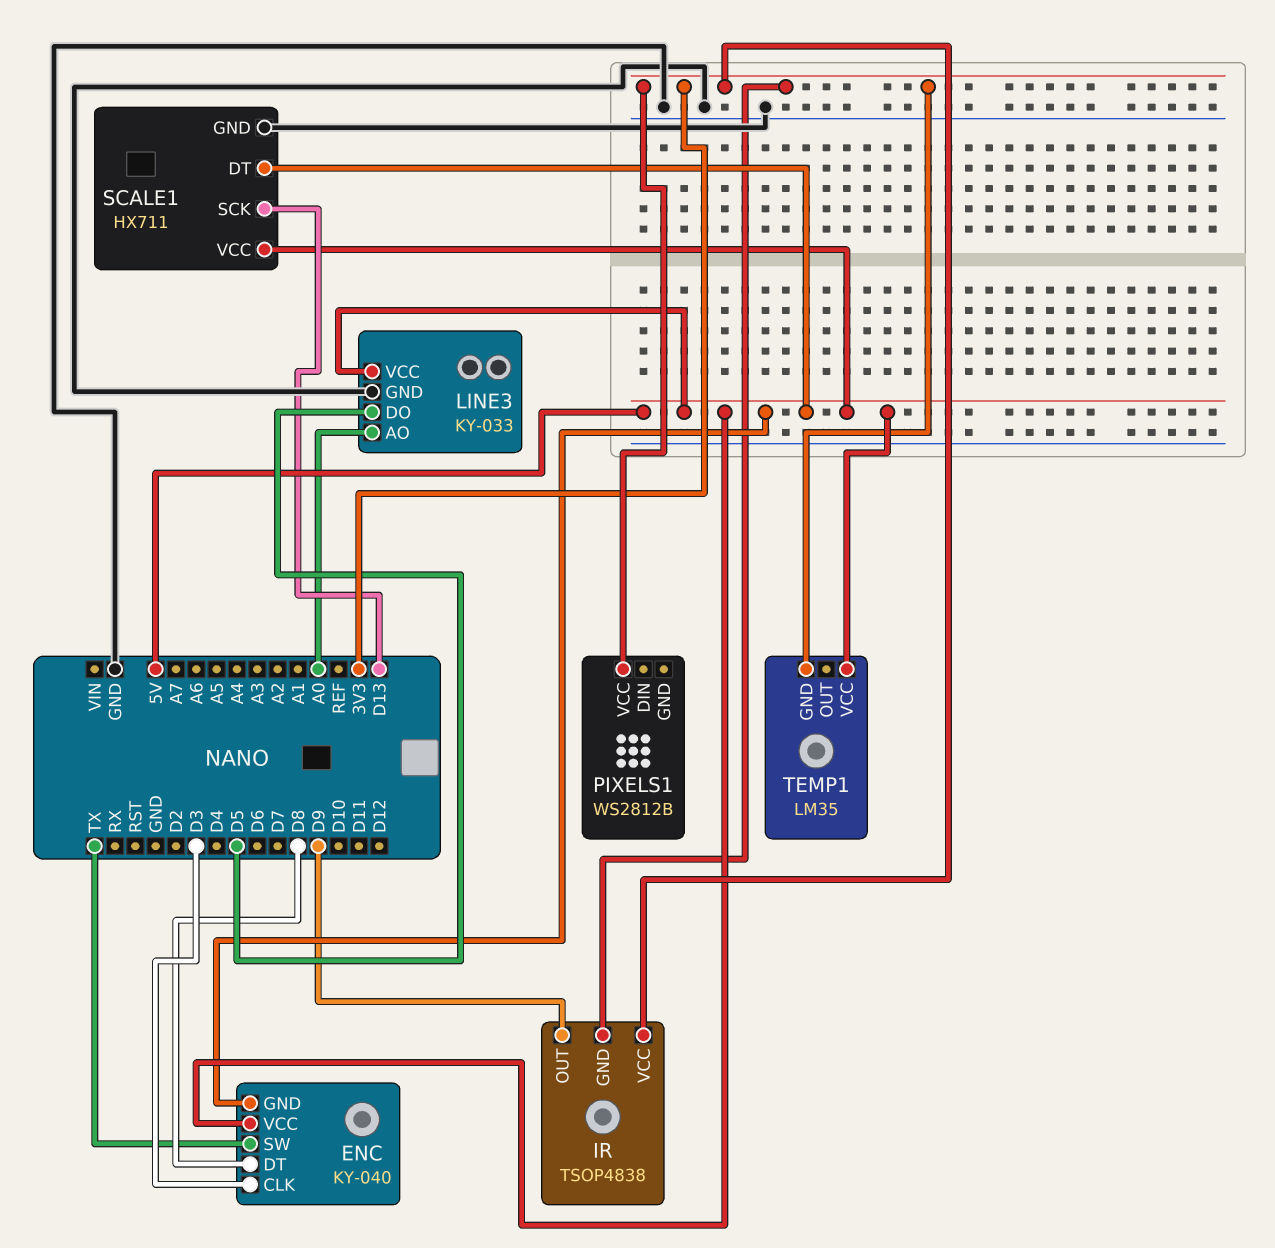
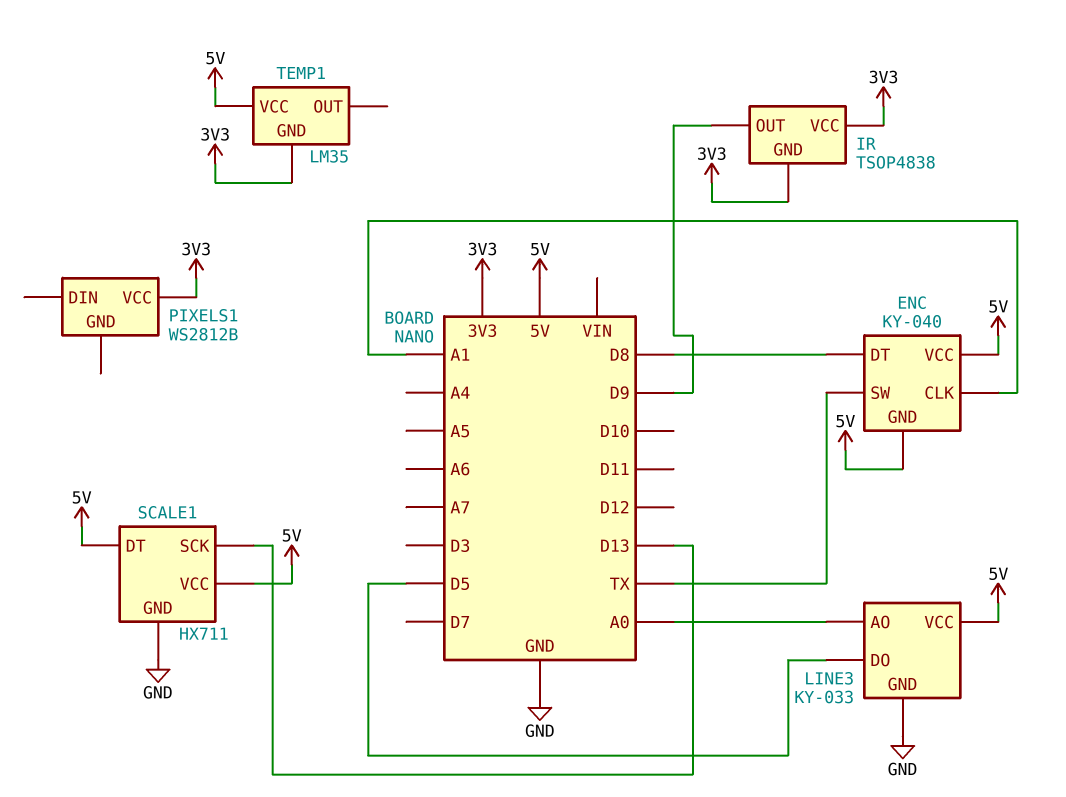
ENC pin CLK: D3 -> A1

